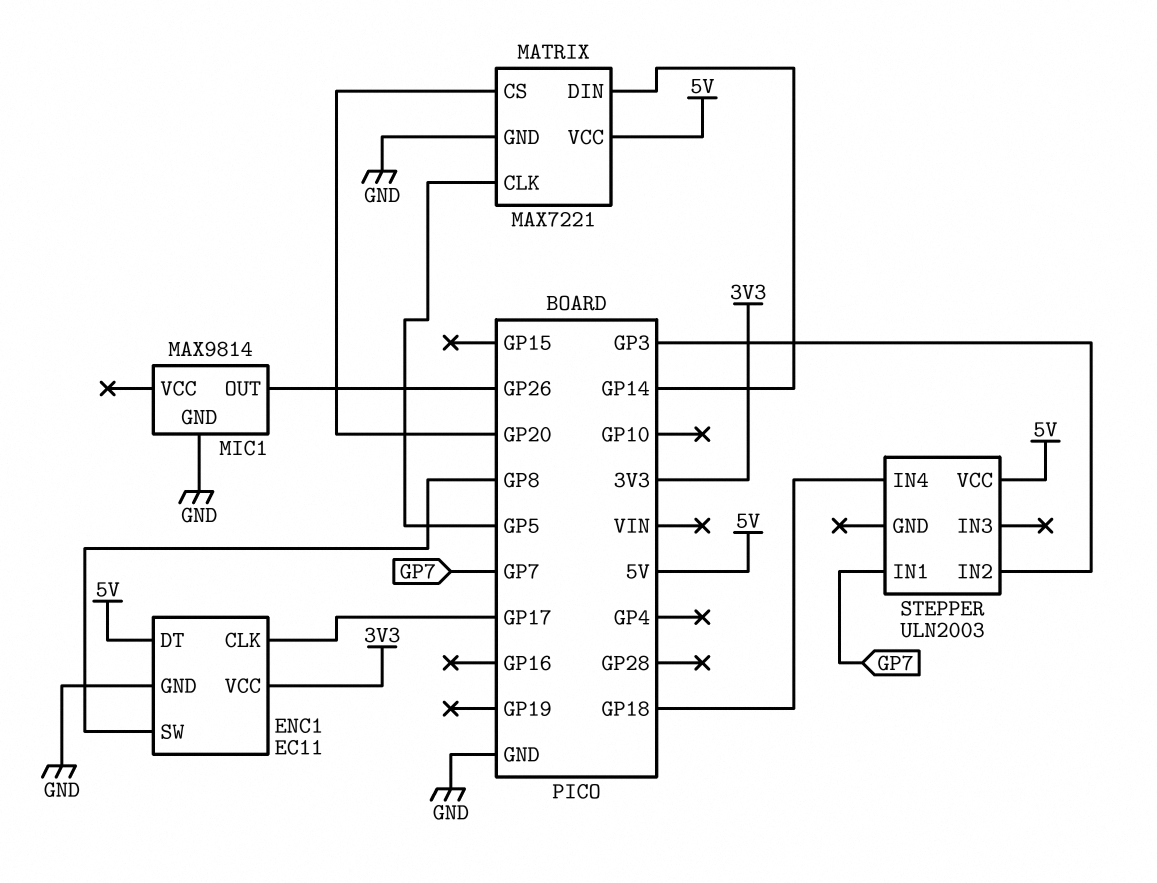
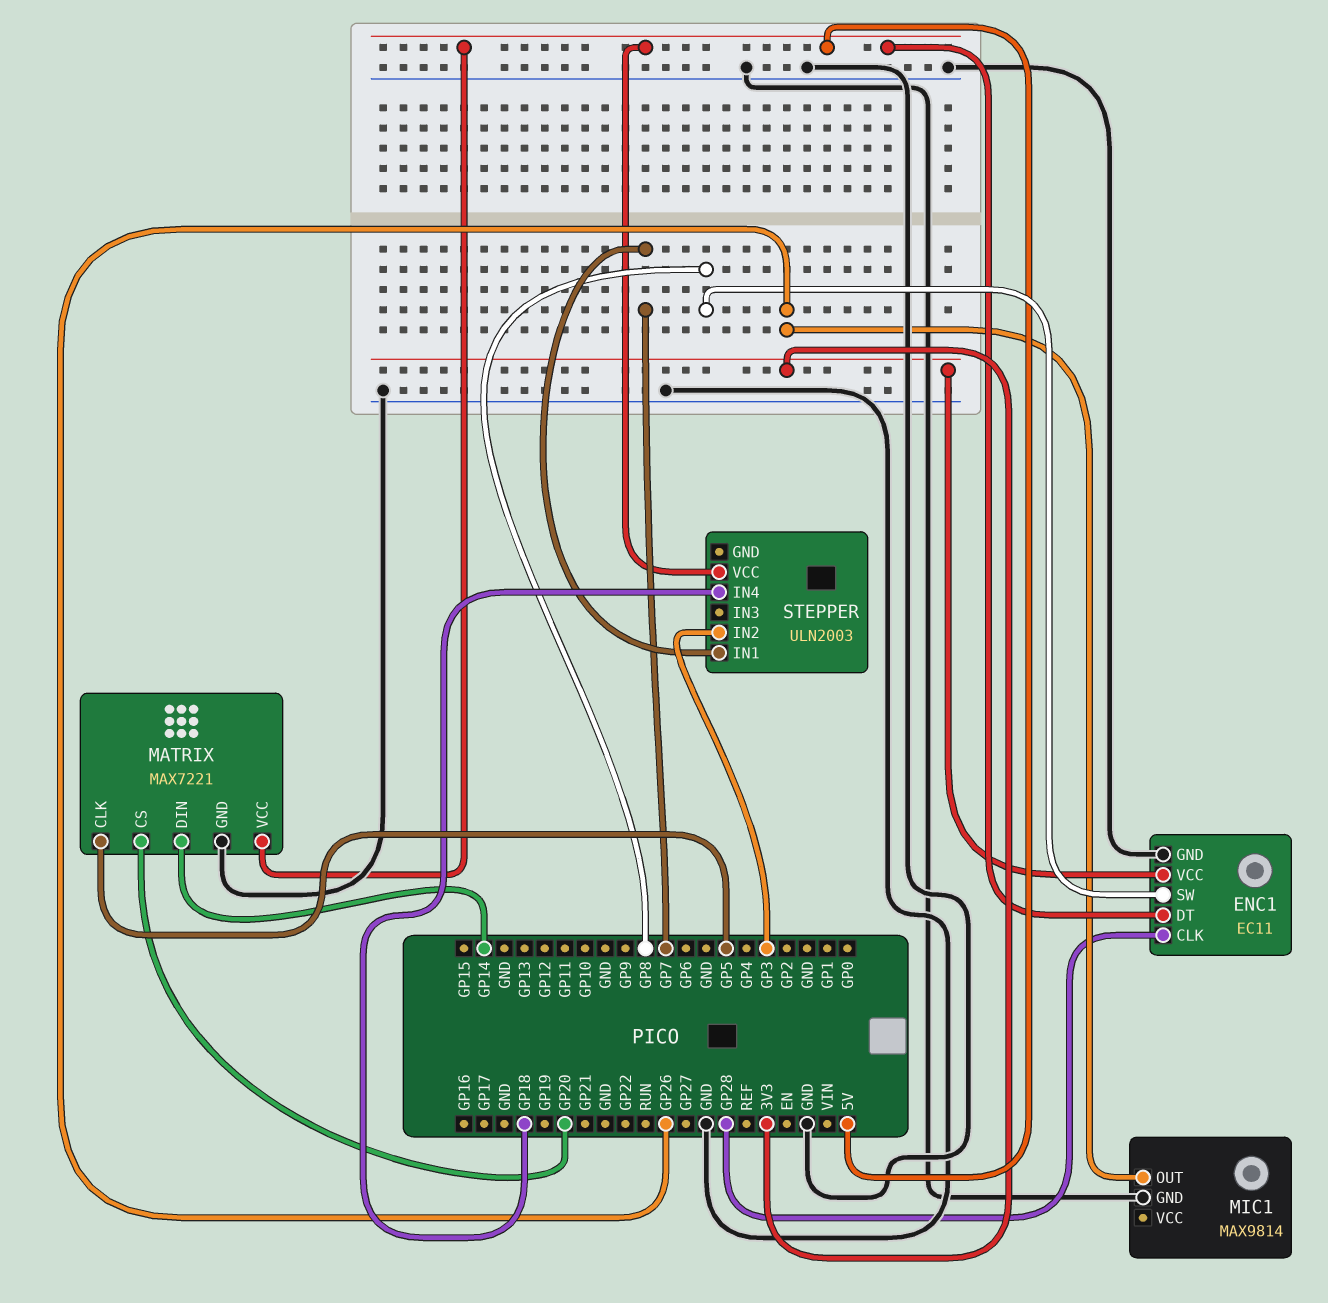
ENC1 pin CLK: GP17 -> GP28

